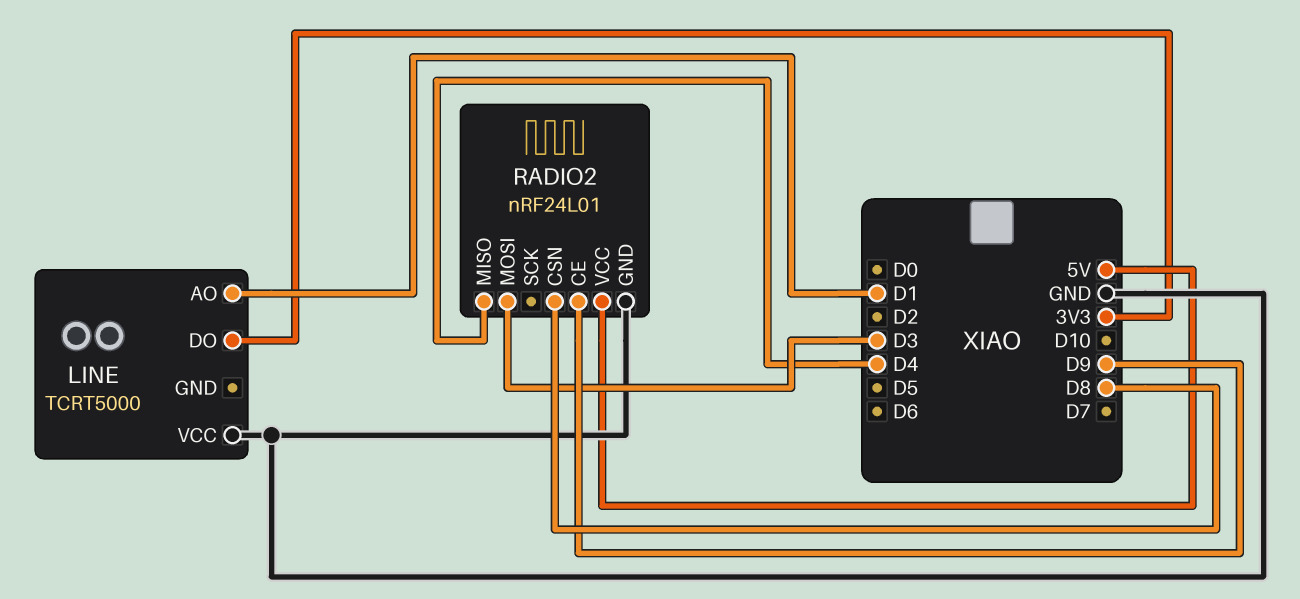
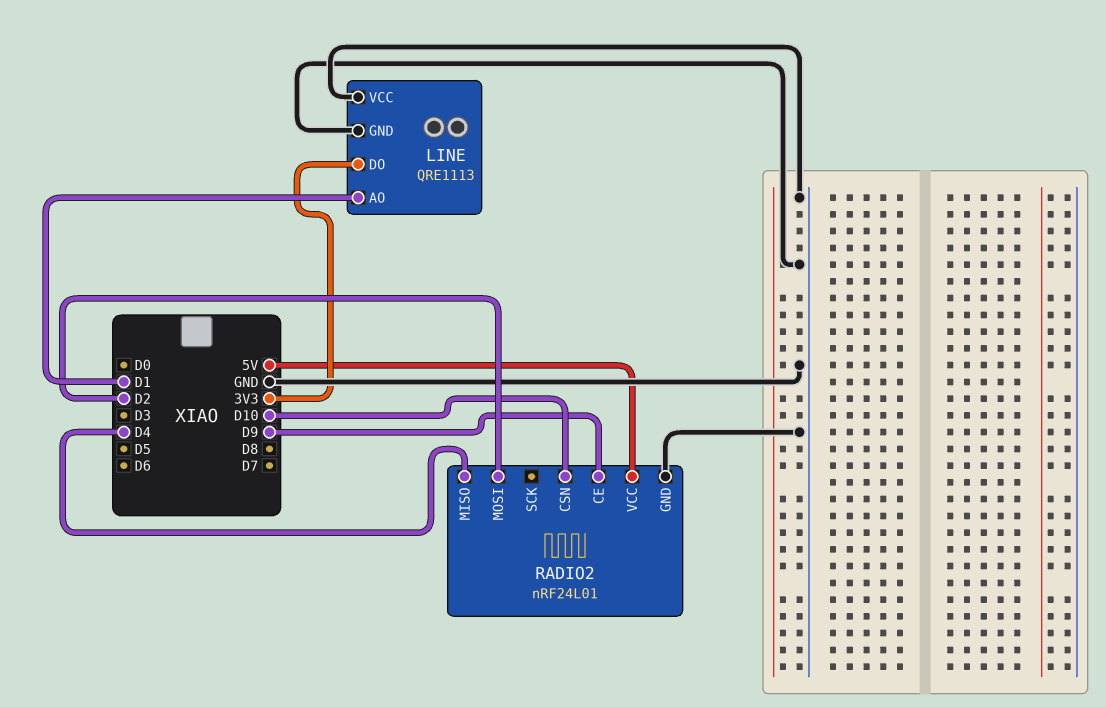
LINE: TCRT5000 -> QRE1113
LINE pin GND: none -> GND
RADIO2 pin CSN: D8 -> D10
RADIO2 pin MOSI: D3 -> D2

